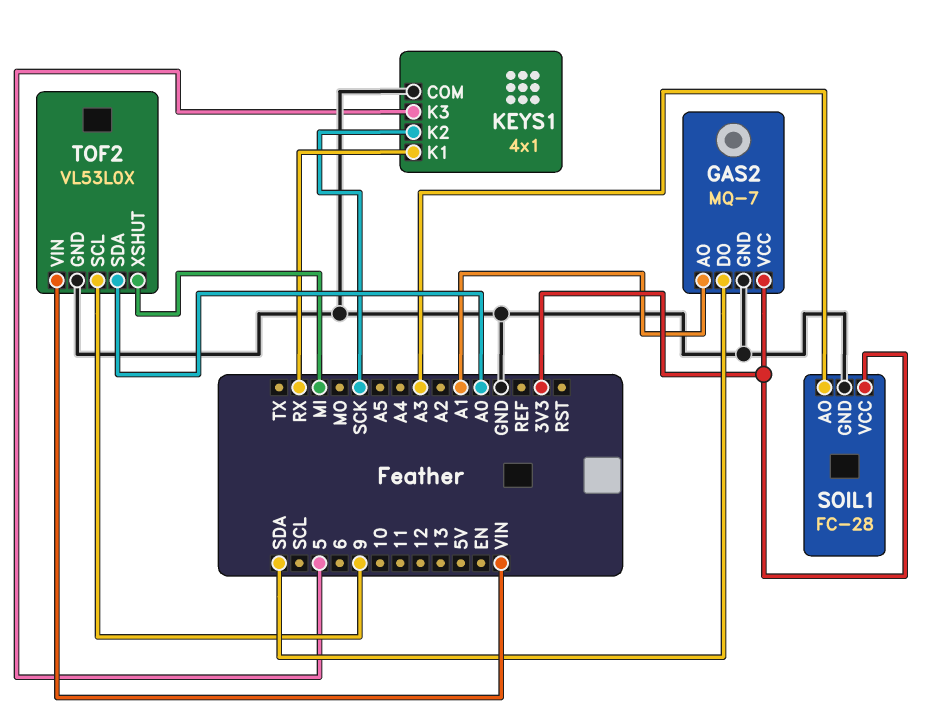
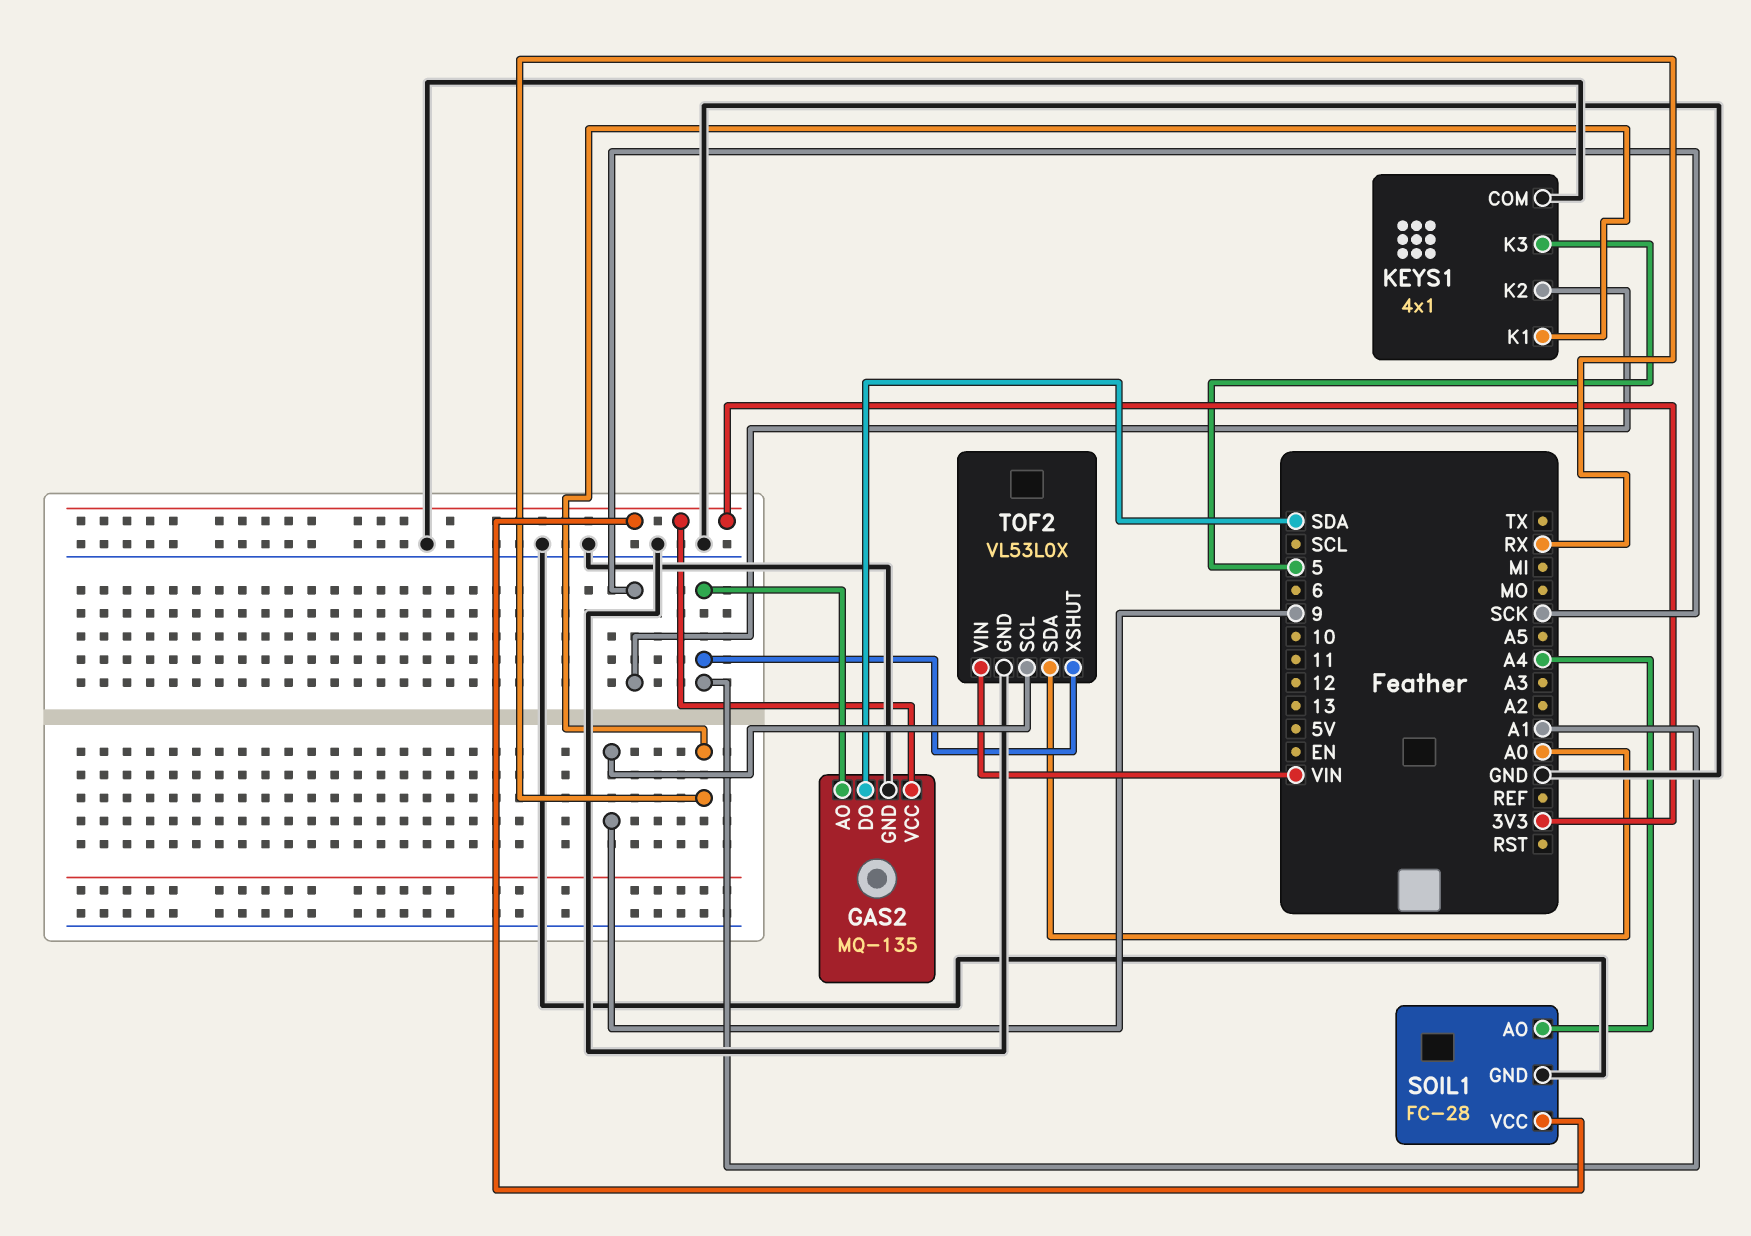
GAS2: MQ-7 -> MQ-135
SOIL1 pin AO: A3 -> A4
TOF2 pin XSHUT: MI -> A1

